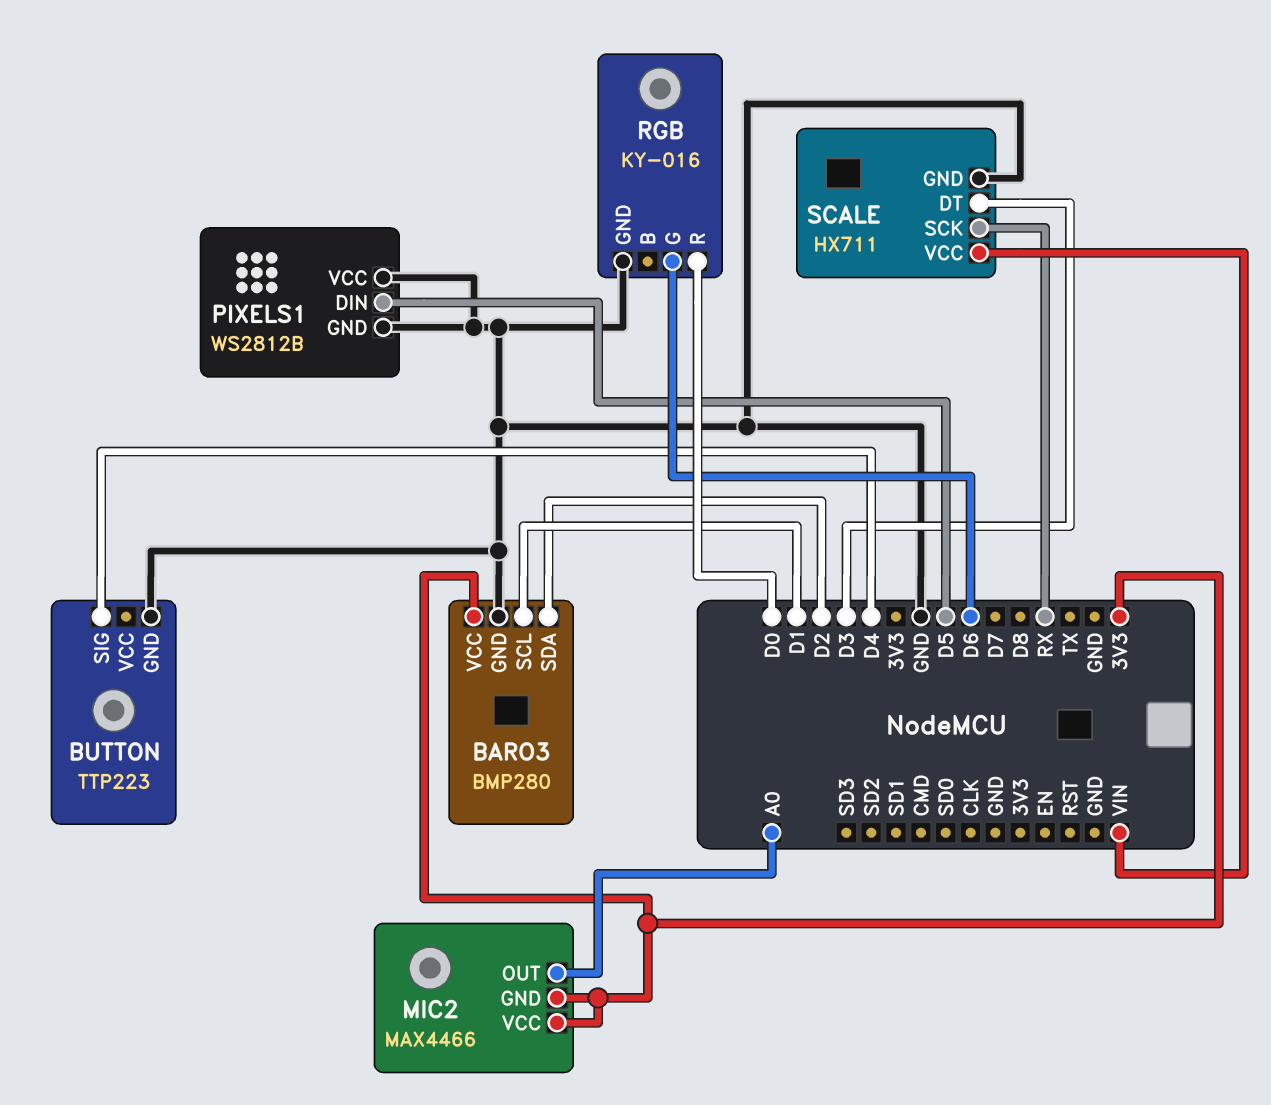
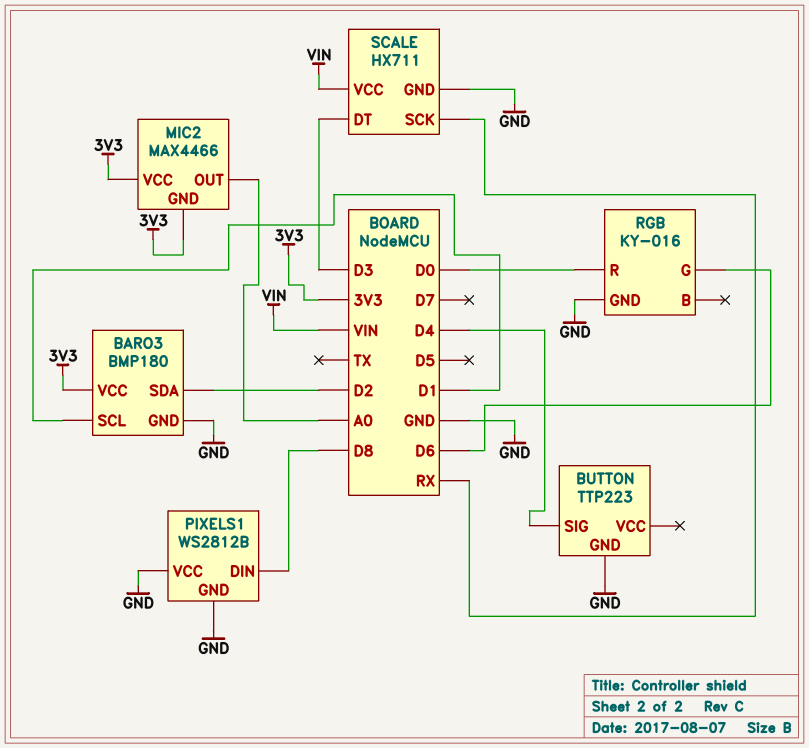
BARO3: BMP280 -> BMP180
PIXELS1 pin DIN: D5 -> D8

